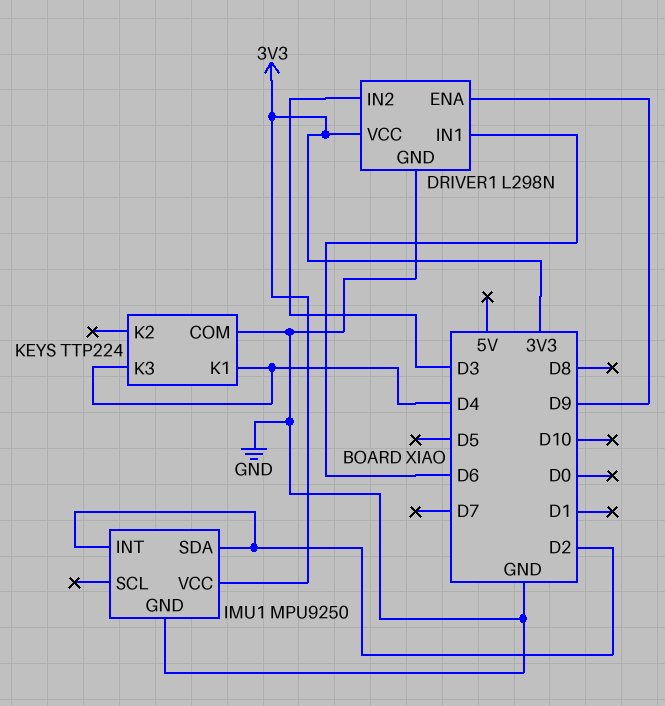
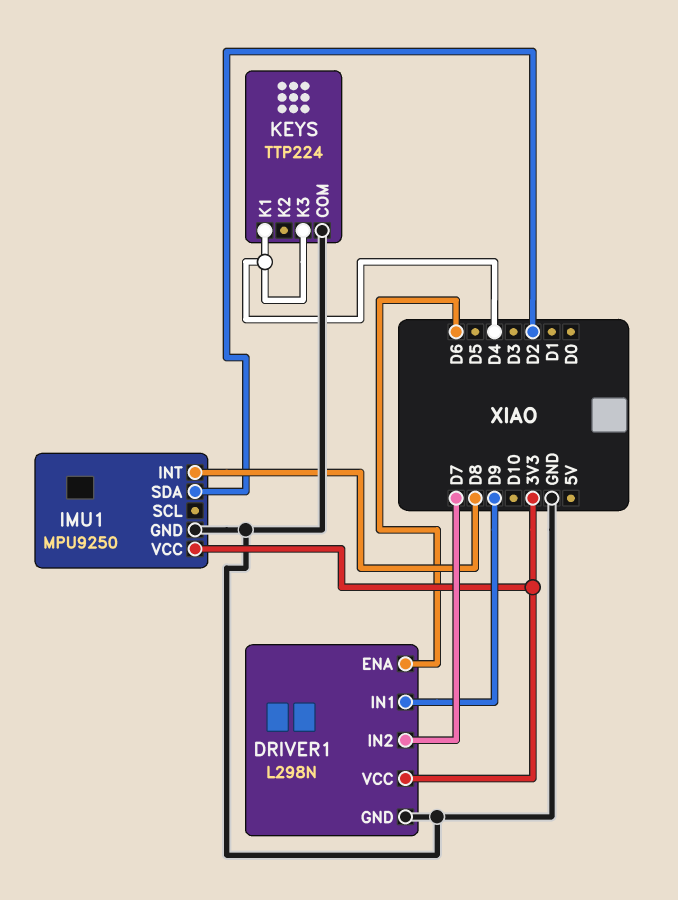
DRIVER1 pin ENA: D9 -> D6
DRIVER1 pin IN1: D6 -> D9
DRIVER1 pin IN2: D3 -> D7
IMU1 pin INT: D2 -> D8

